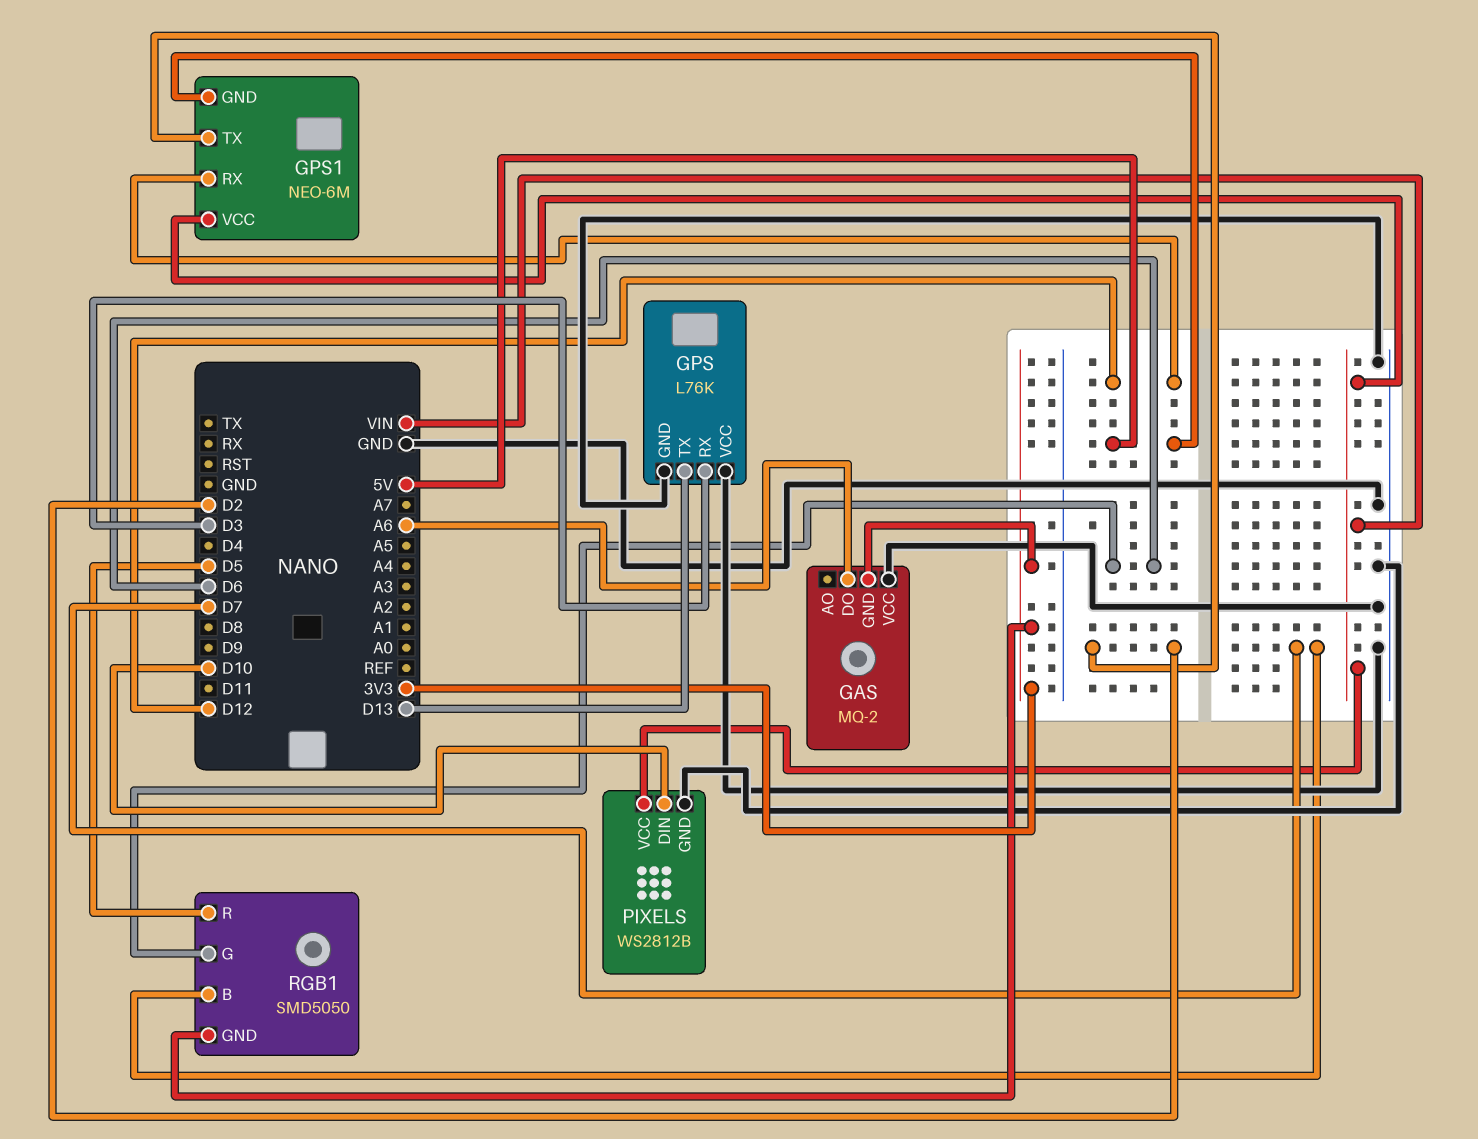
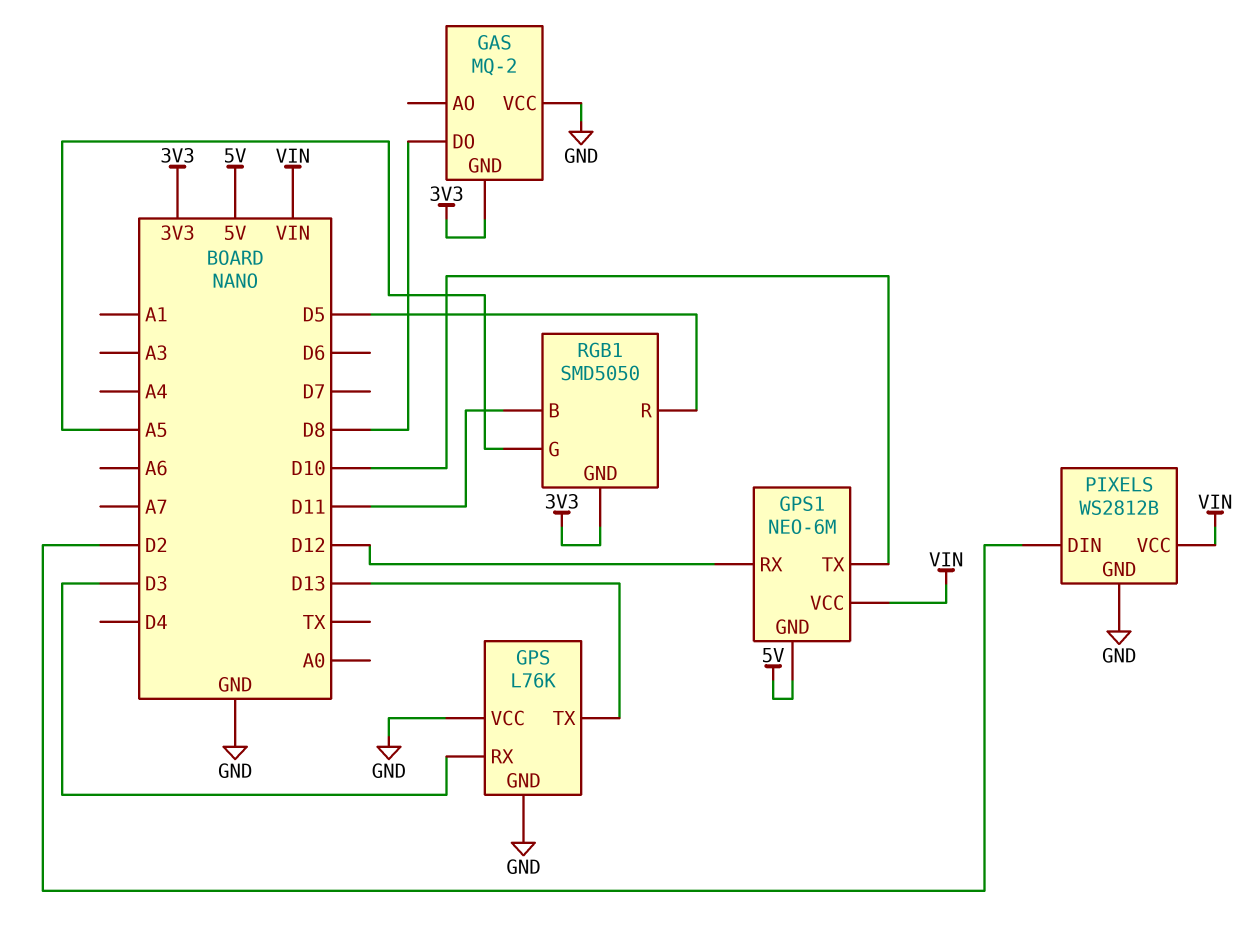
GAS pin DO: A6 -> D8
GPS1 pin TX: D2 -> D10
PIXELS pin DIN: D10 -> D2
RGB1 pin B: D7 -> D11
RGB1 pin G: D6 -> A5

